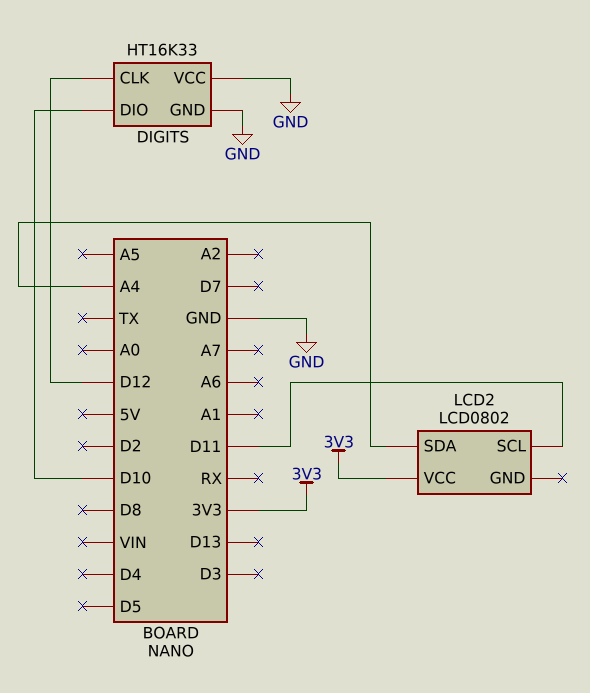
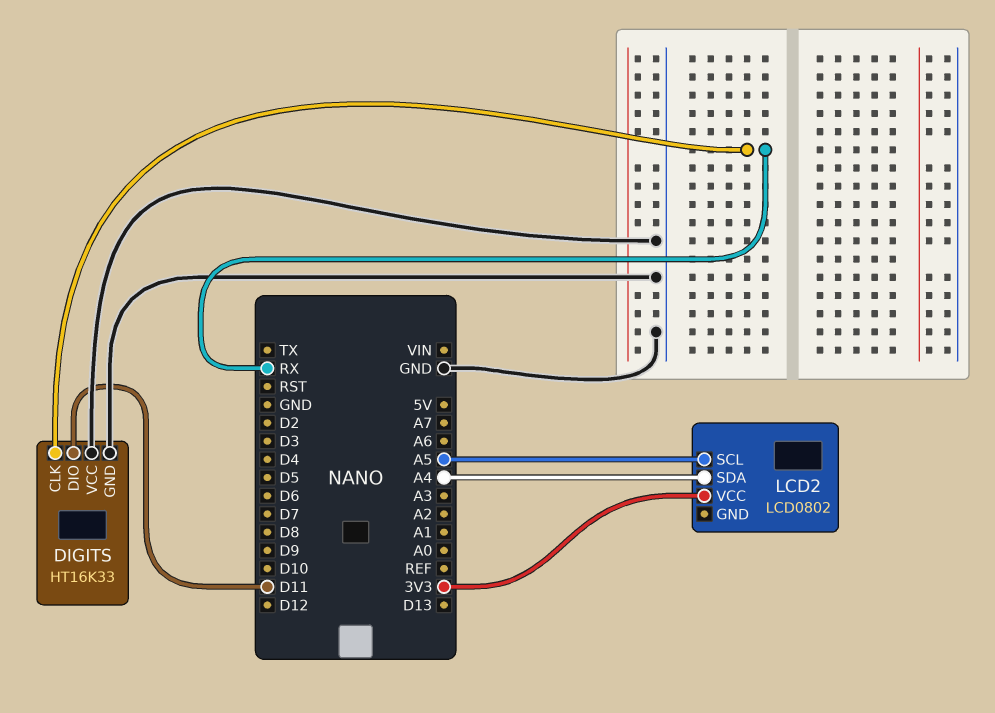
DIGITS pin CLK: D12 -> RX
DIGITS pin DIO: D10 -> D11
LCD2 pin SCL: D11 -> A5

